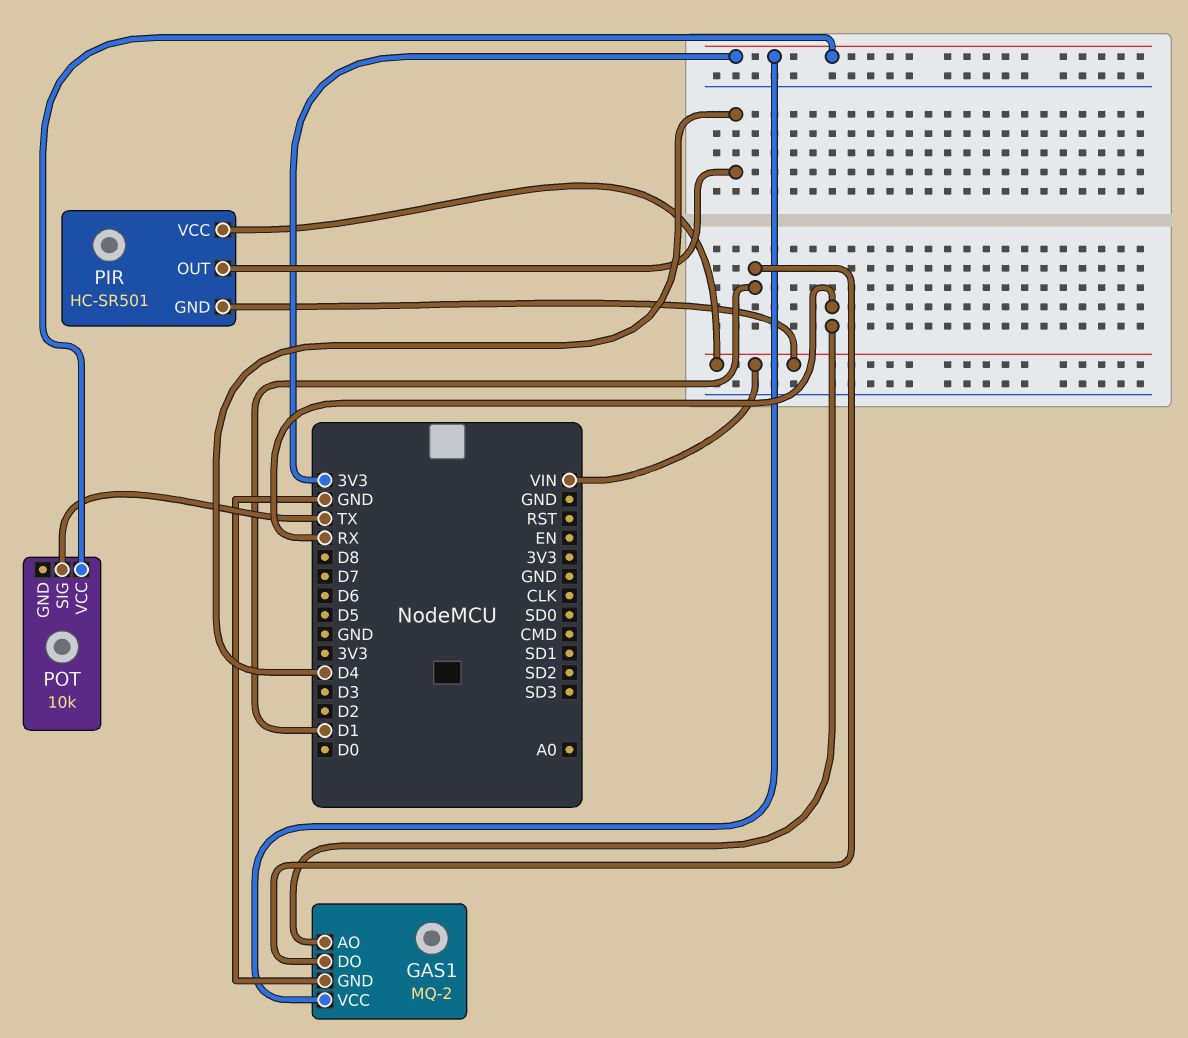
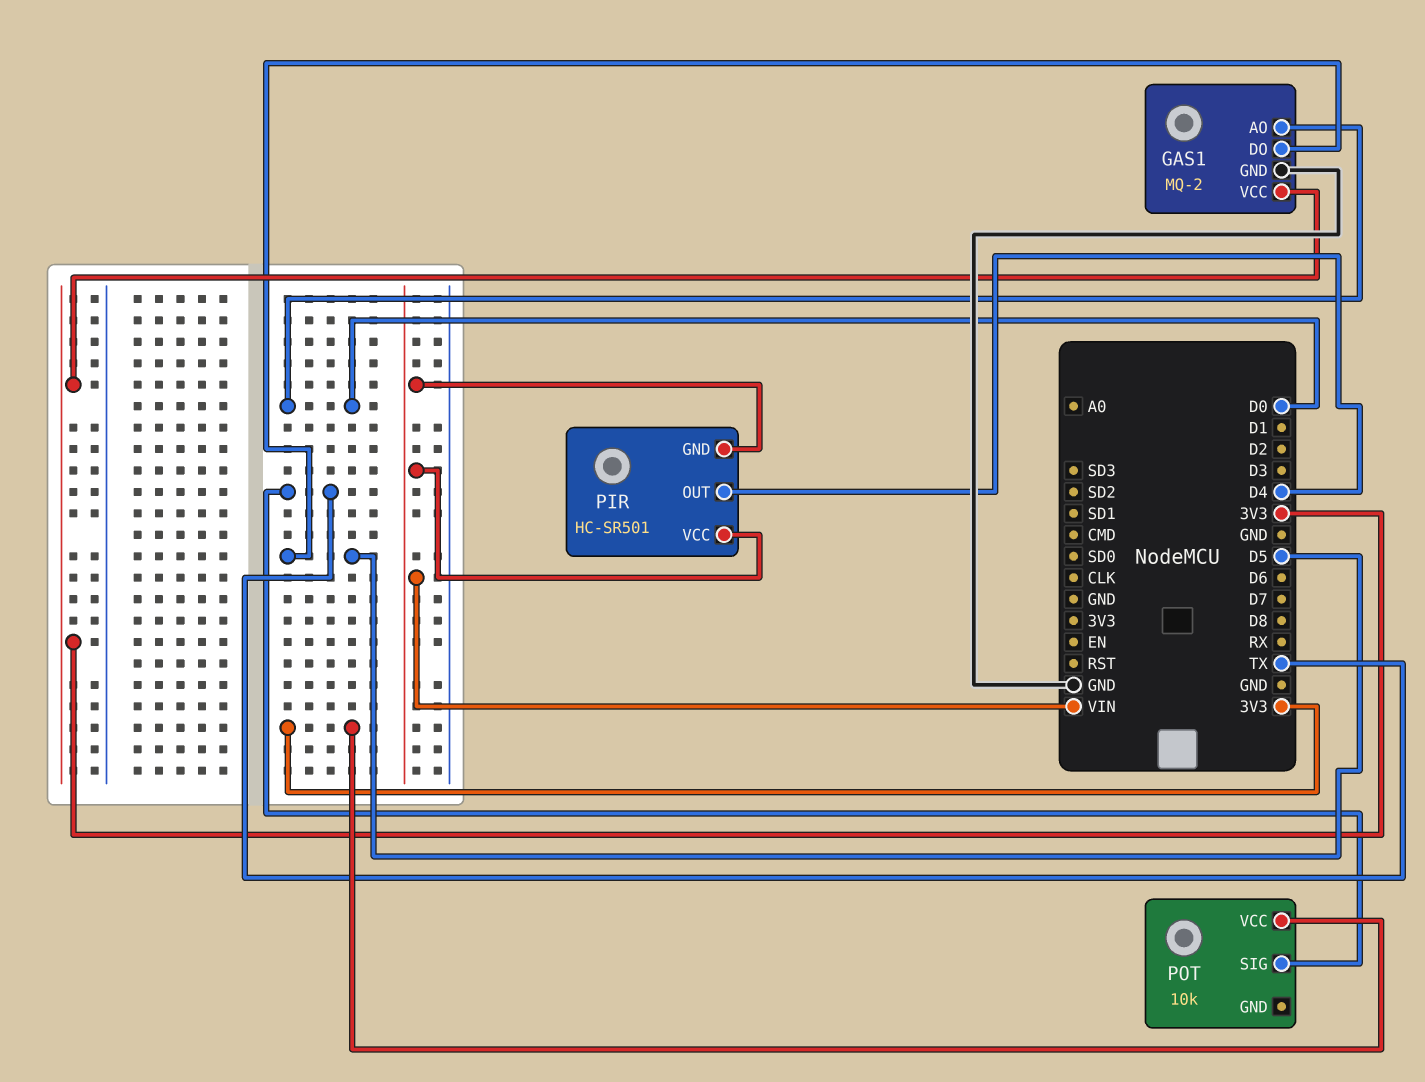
GAS1 pin AO: RX -> D0
GAS1 pin DO: D1 -> D5

